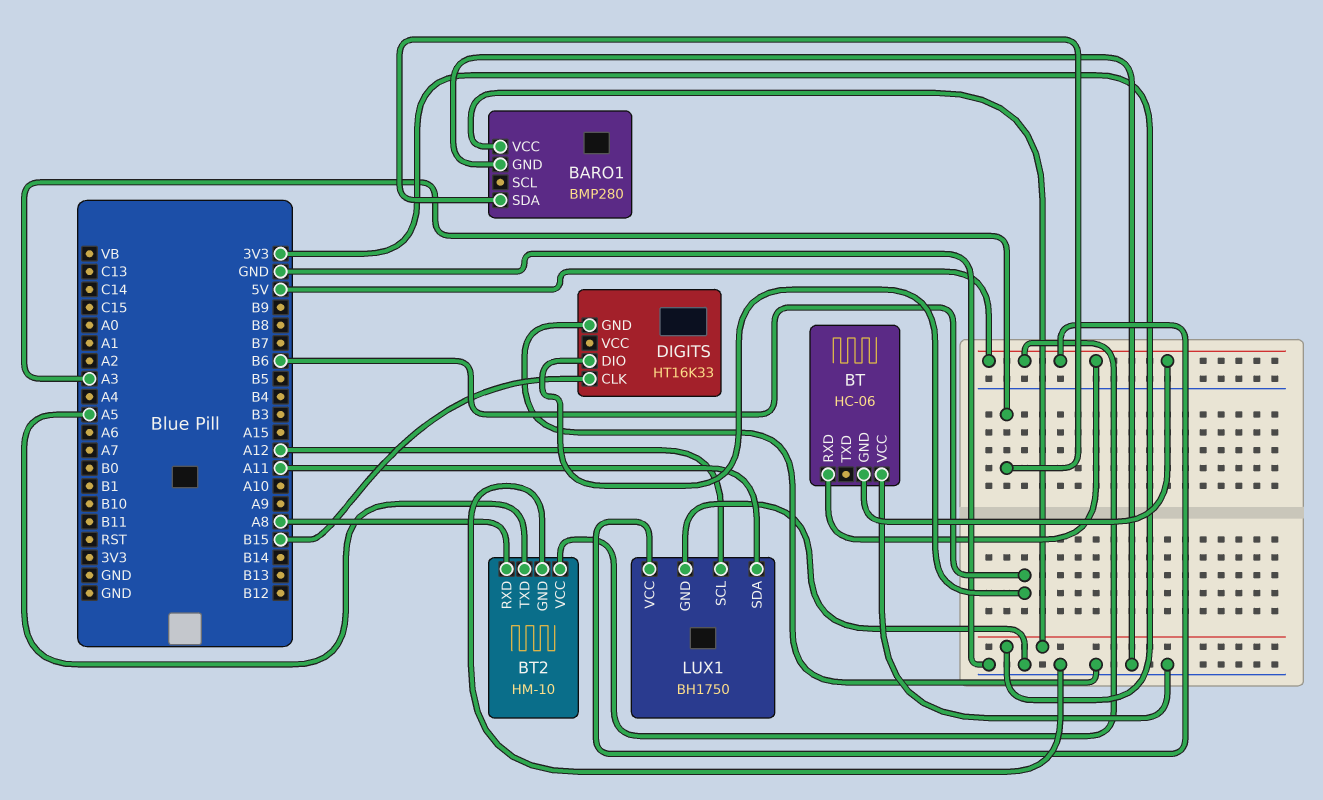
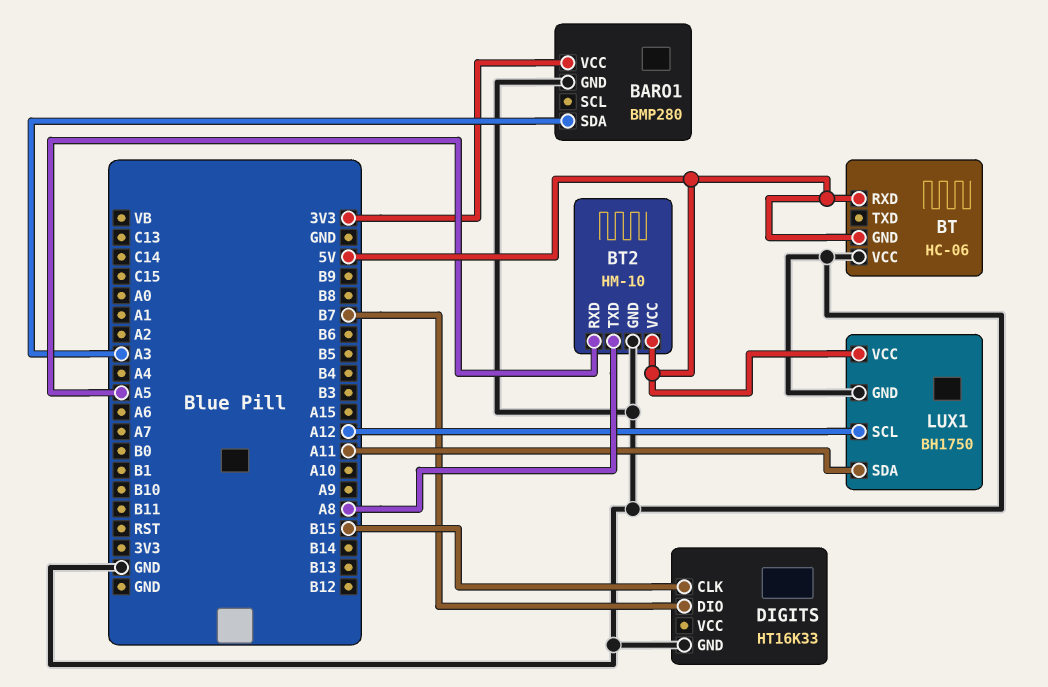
BT2 pin RXD: A8 -> A5
BT2 pin TXD: A5 -> A8
DIGITS pin DIO: B6 -> B7

